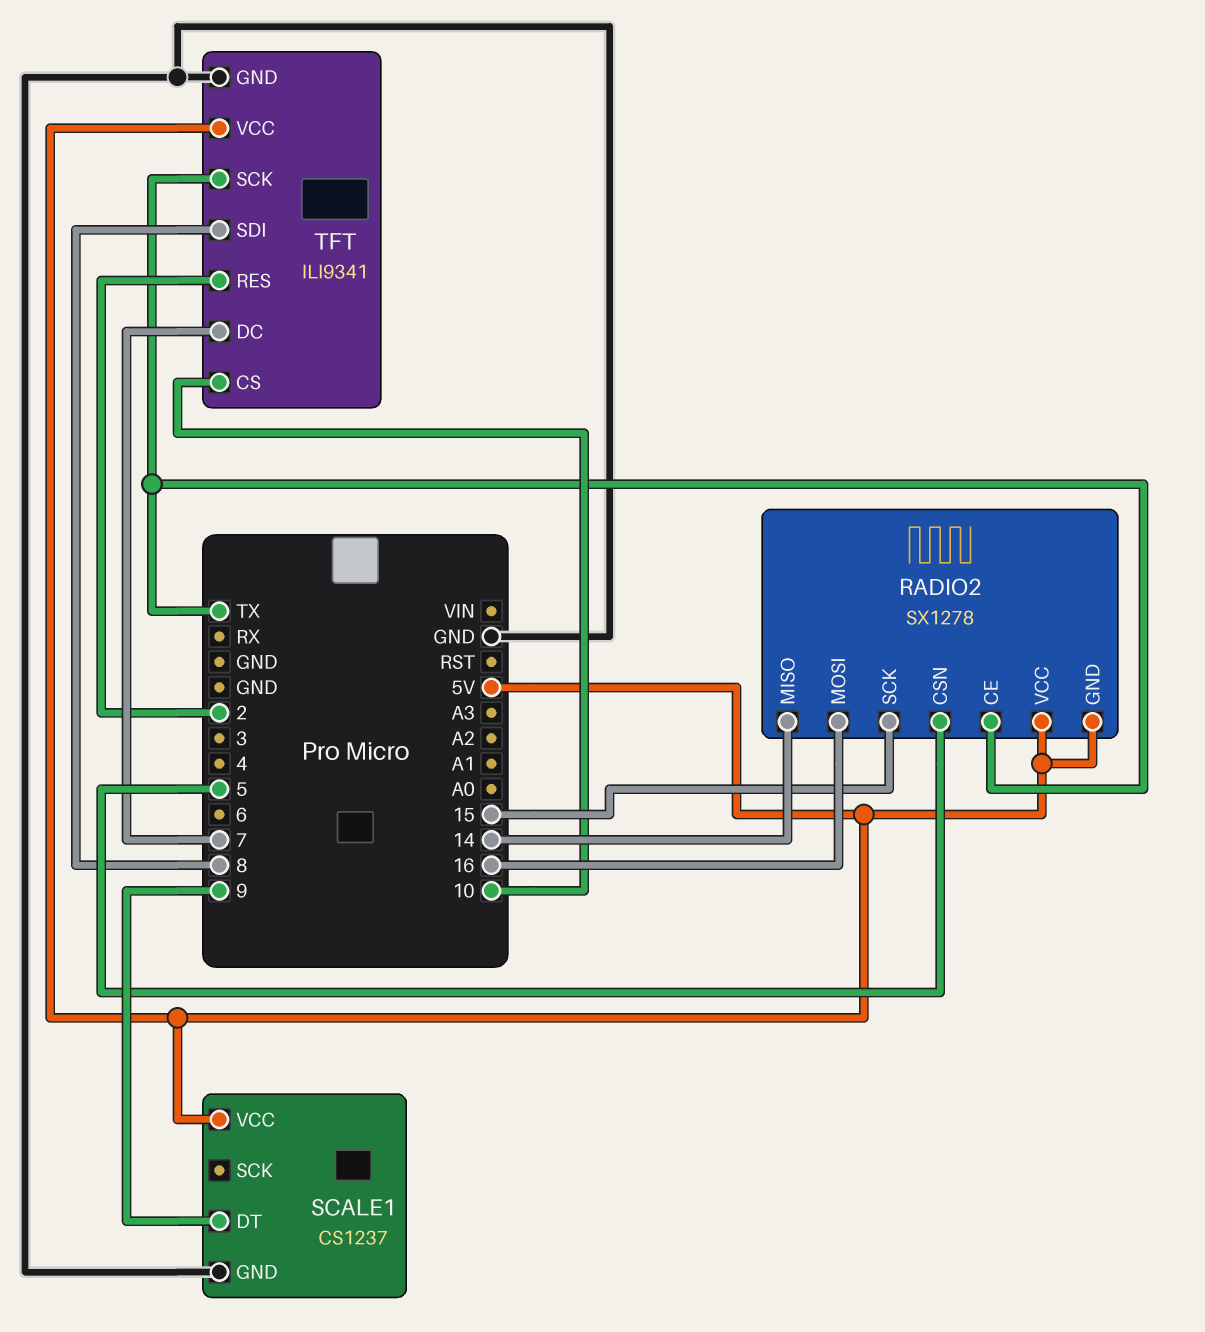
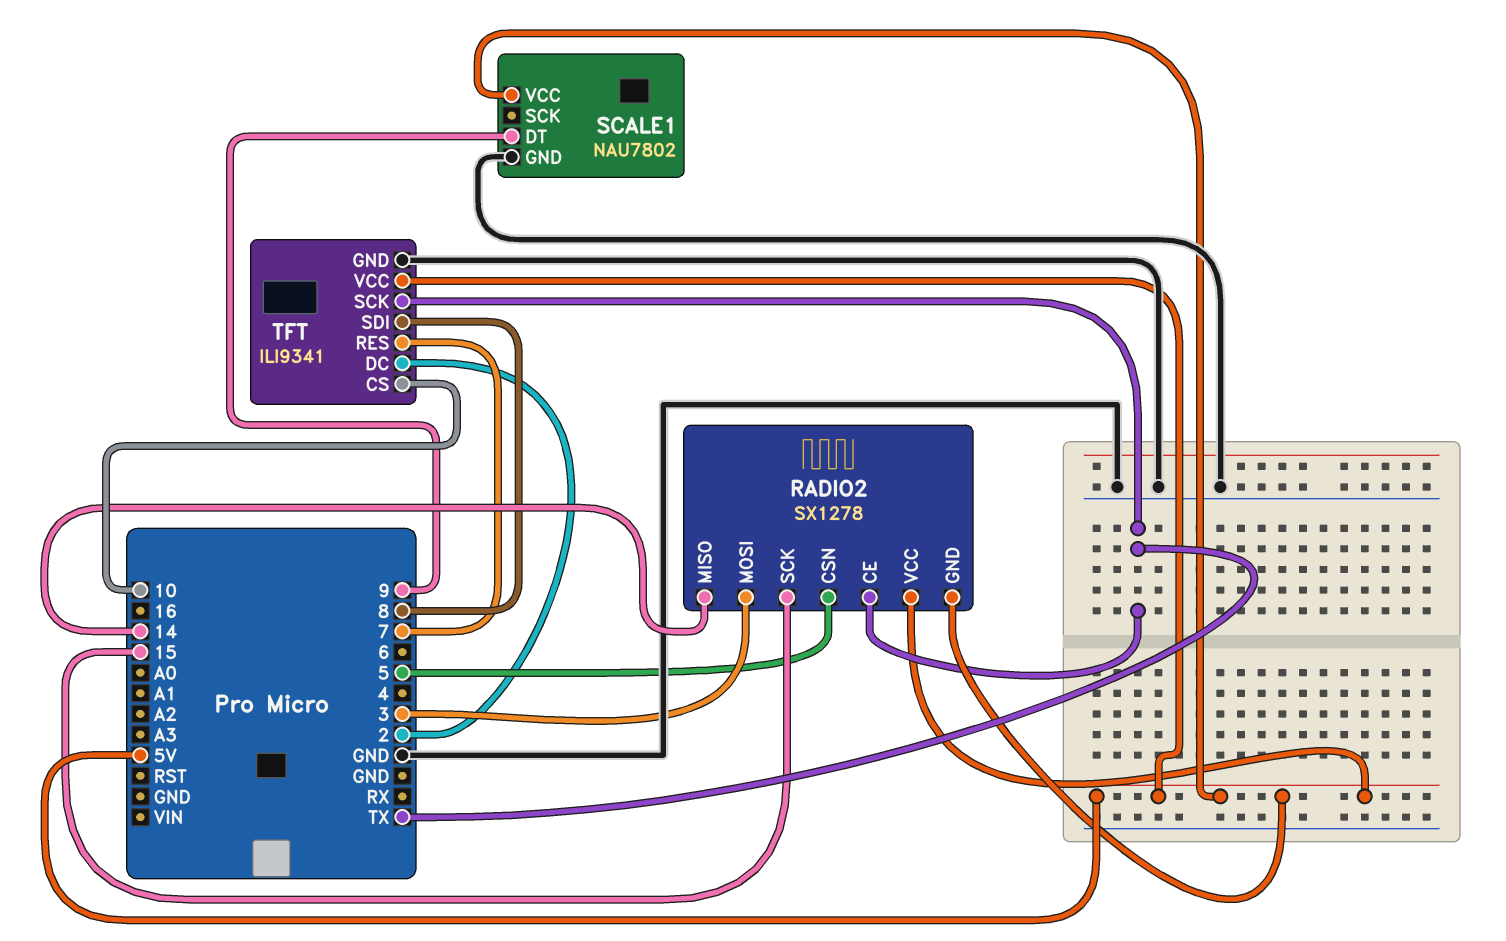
RADIO2 pin MOSI: 16 -> 3
SCALE1: CS1237 -> NAU7802
TFT pin DC: 7 -> 2
TFT pin RES: 2 -> 7

